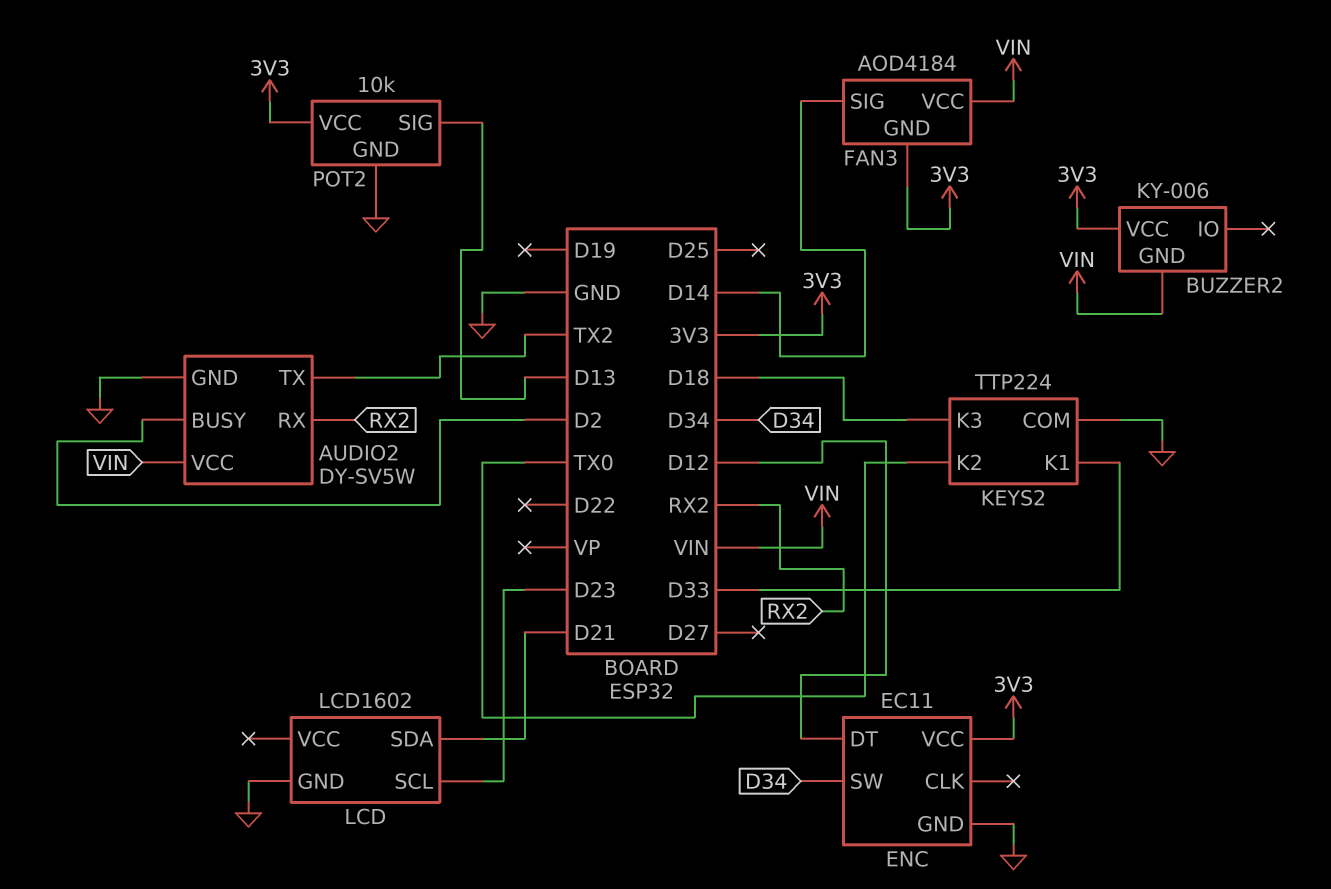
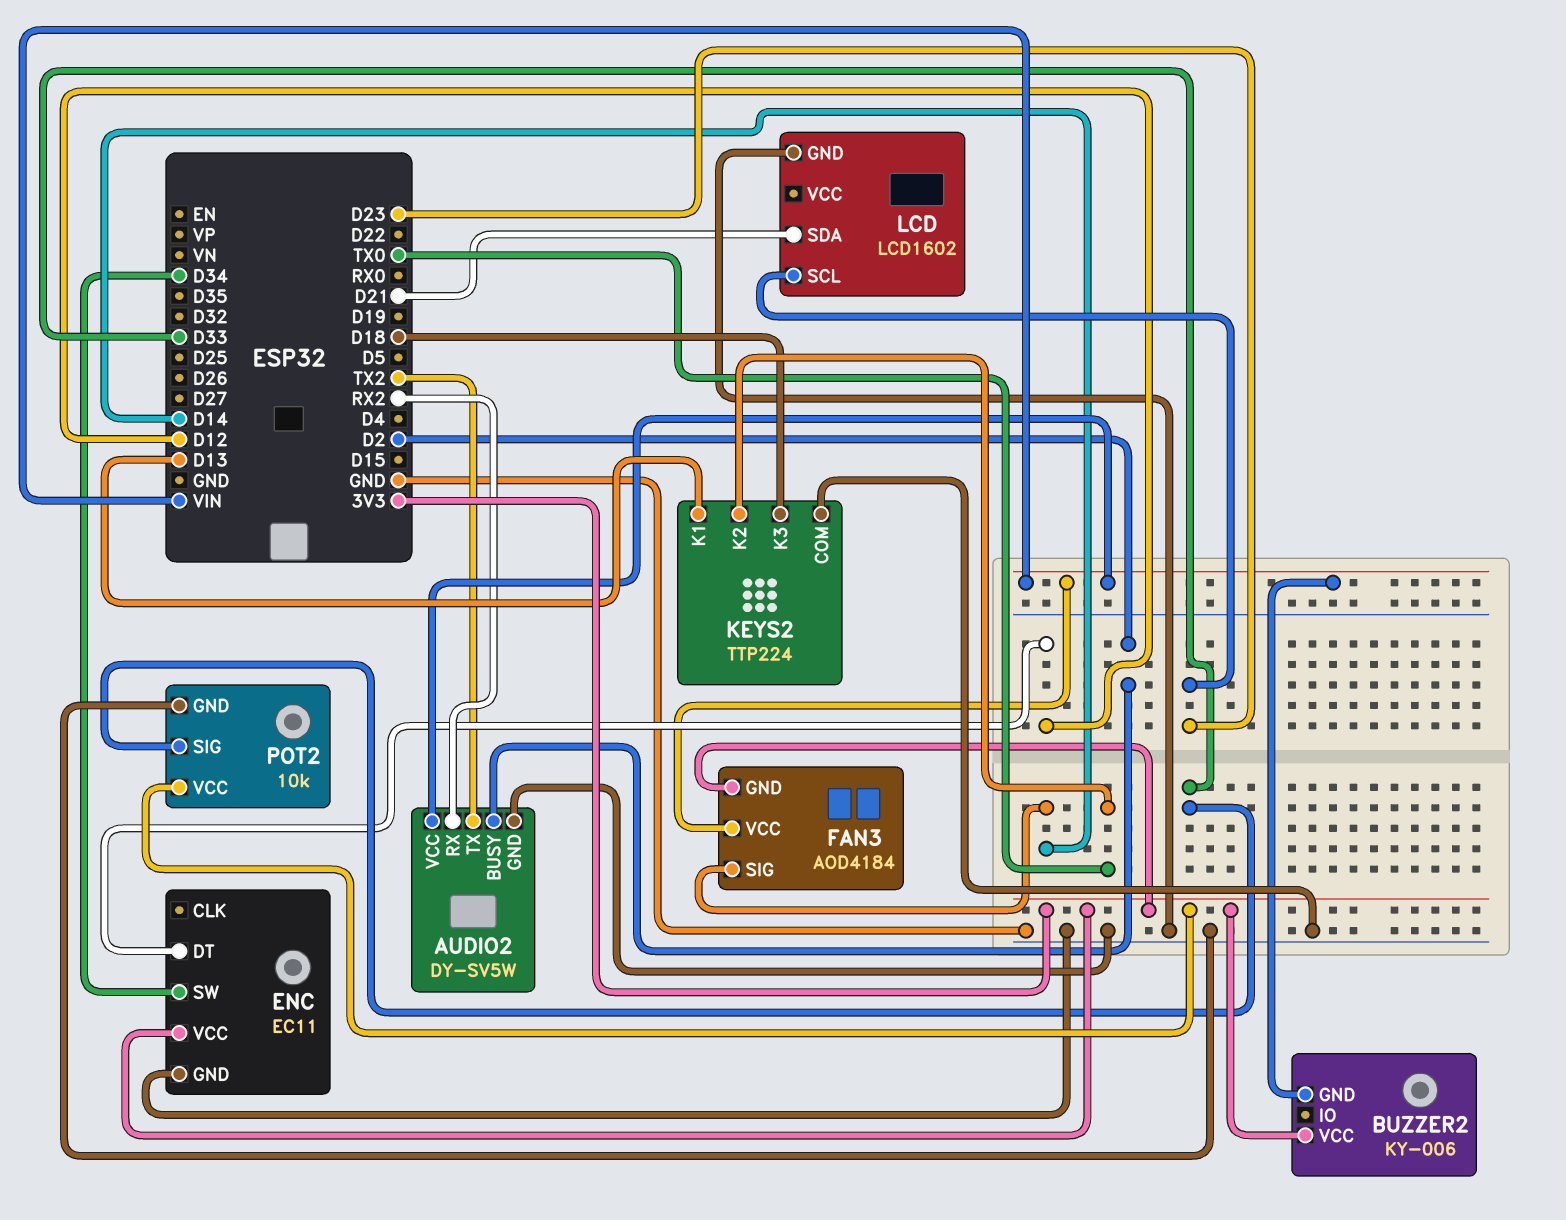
KEYS2 pin K1: D33 -> D13
POT2 pin SIG: D13 -> D33

